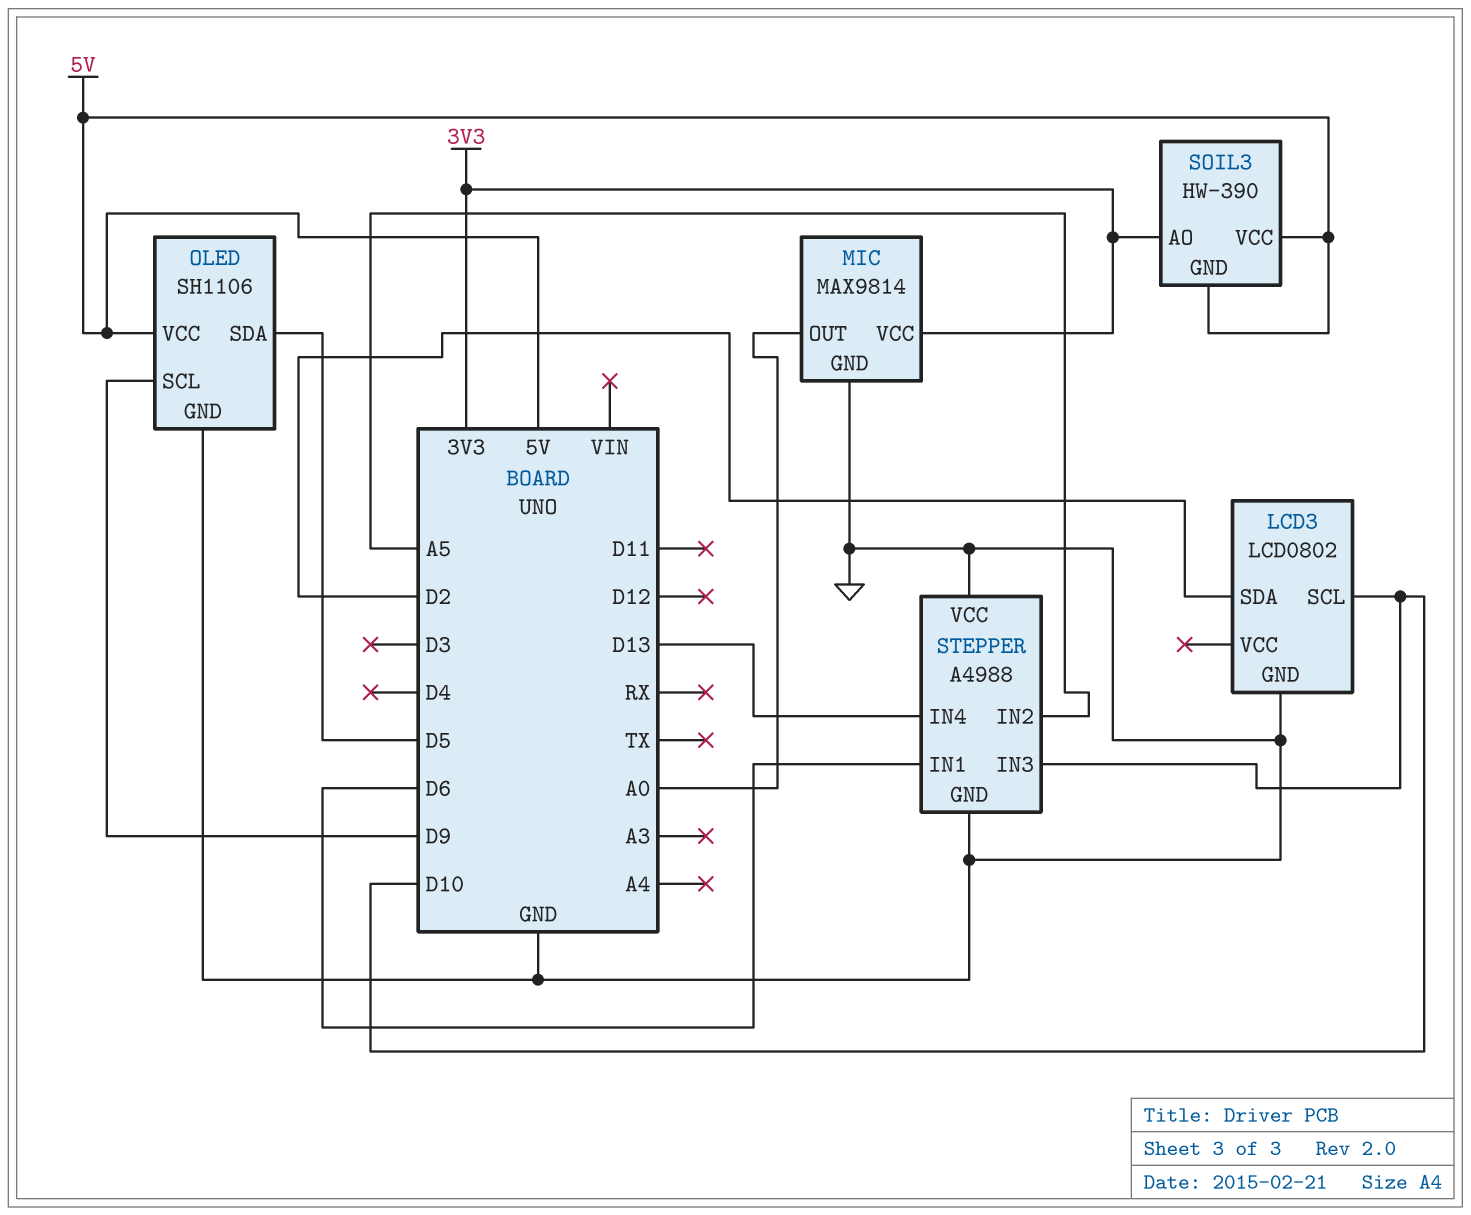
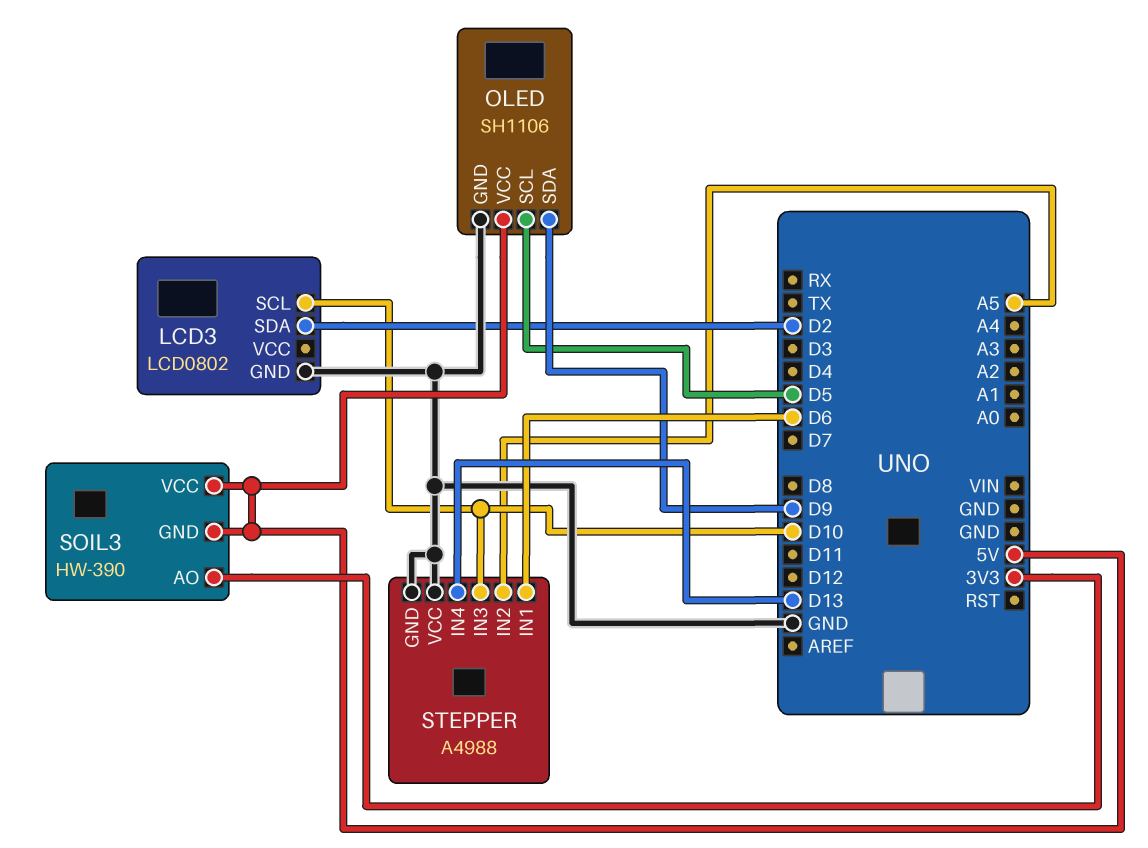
MIC: MAX9814 -> none
MIC pin GND: GND -> none
MIC pin OUT: A0 -> none
MIC pin VCC: 3V3 -> none
OLED pin SCL: D9 -> D5
OLED pin SDA: D5 -> D9

